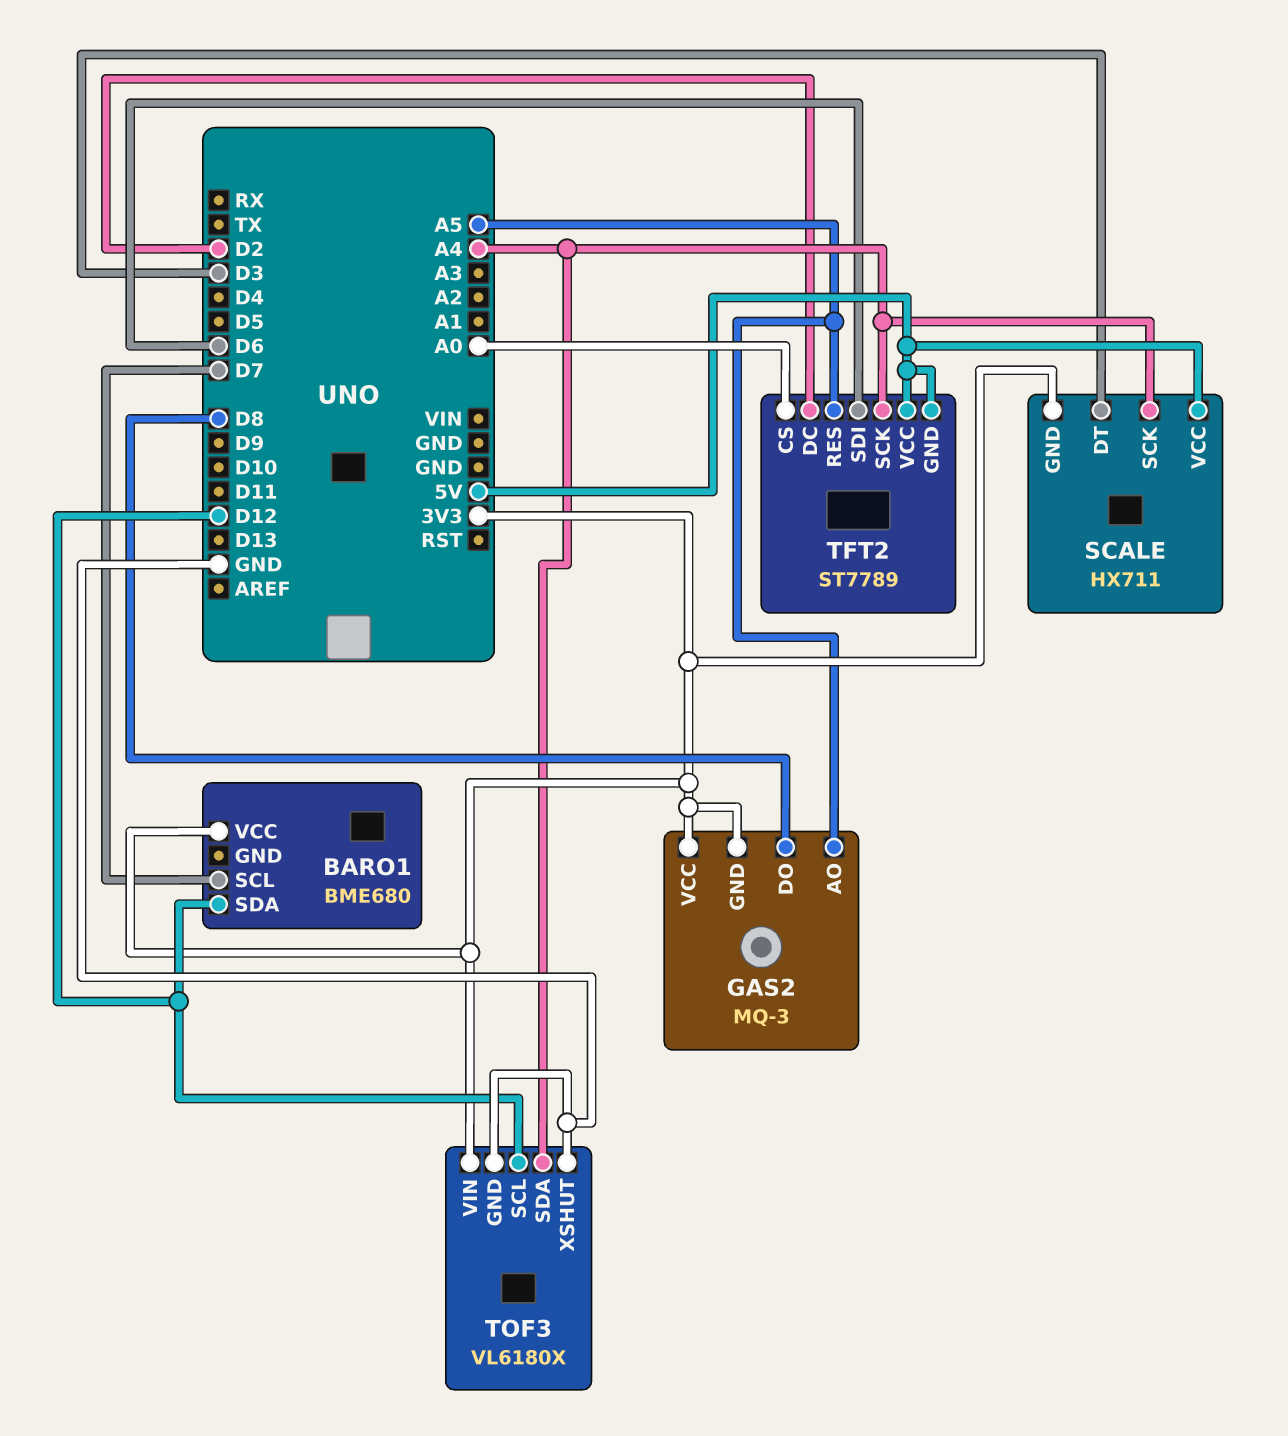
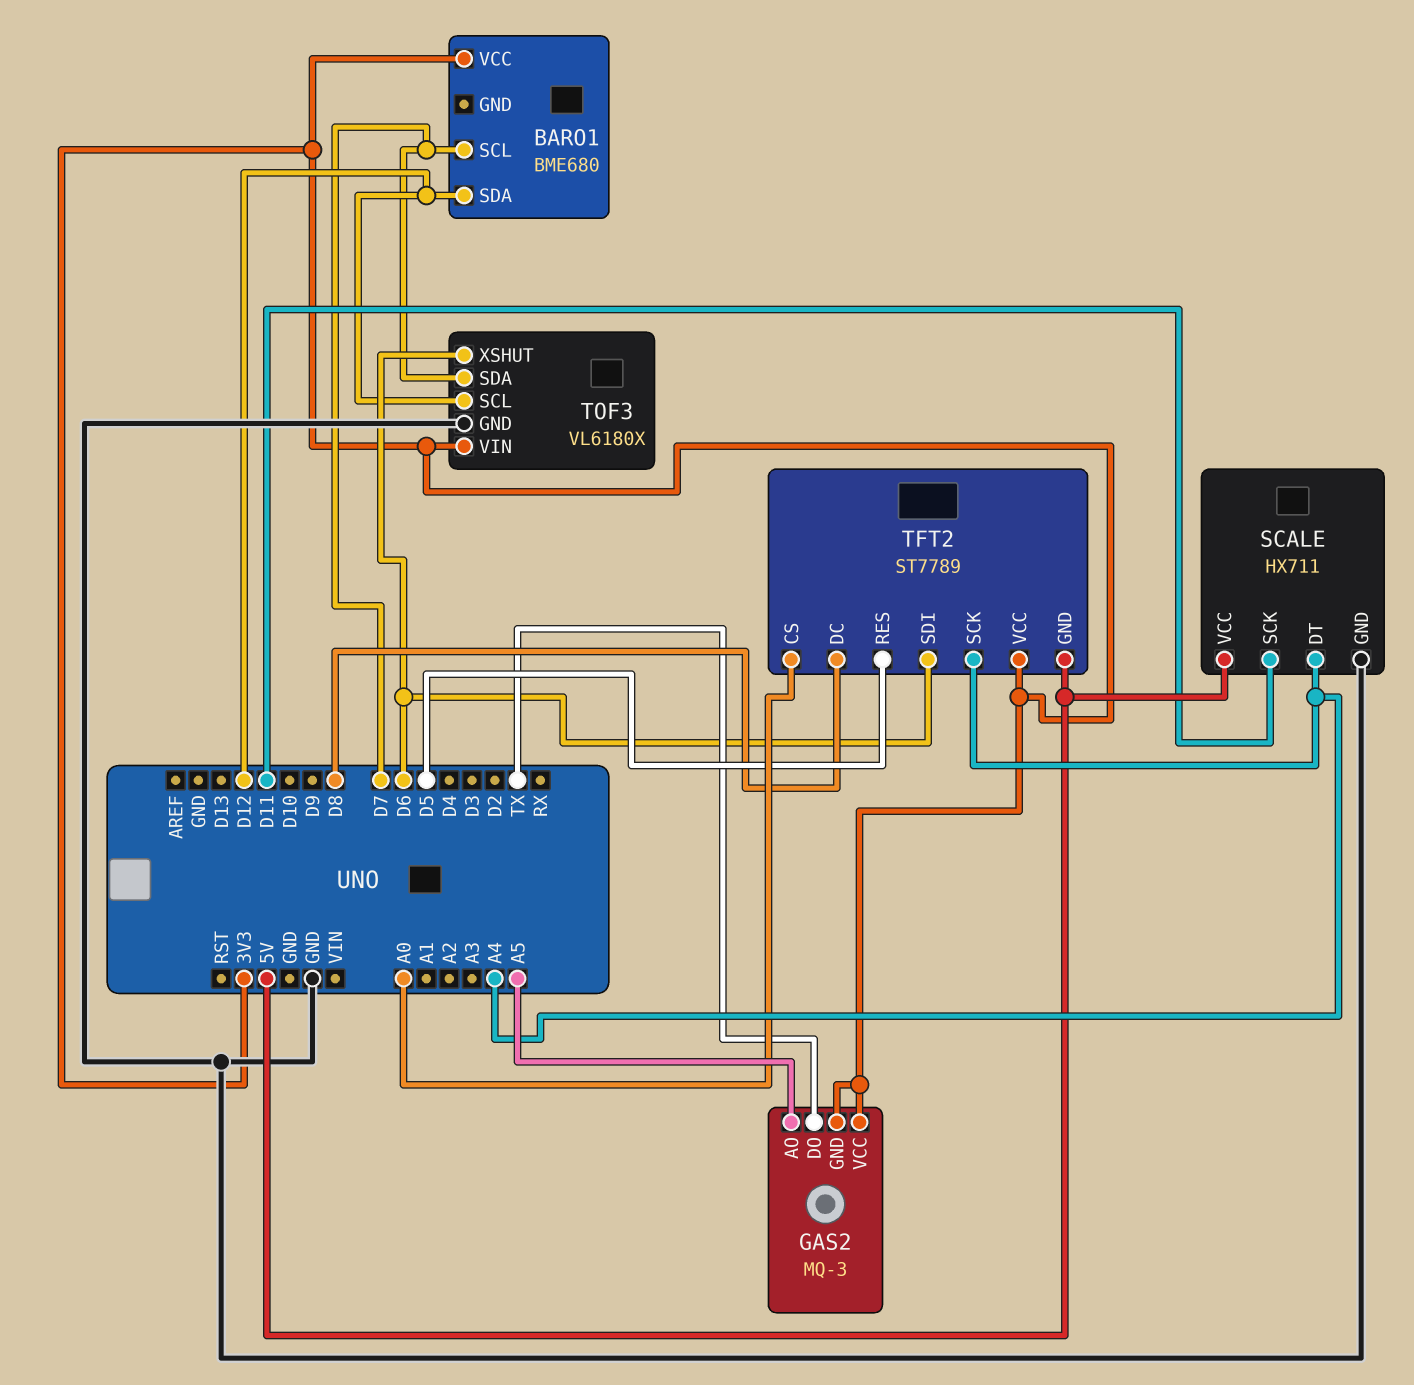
GAS2 pin DO: D8 -> TX
SCALE pin DT: D3 -> A4
SCALE pin GND: 3V3 -> GND
SCALE pin SCK: A4 -> D11
TFT2 pin DC: D2 -> D8
TFT2 pin RES: A5 -> D5
TFT2 pin VCC: 5V -> 3V3
TOF3 pin SDA: A4 -> D7
TOF3 pin XSHUT: GND -> D6

